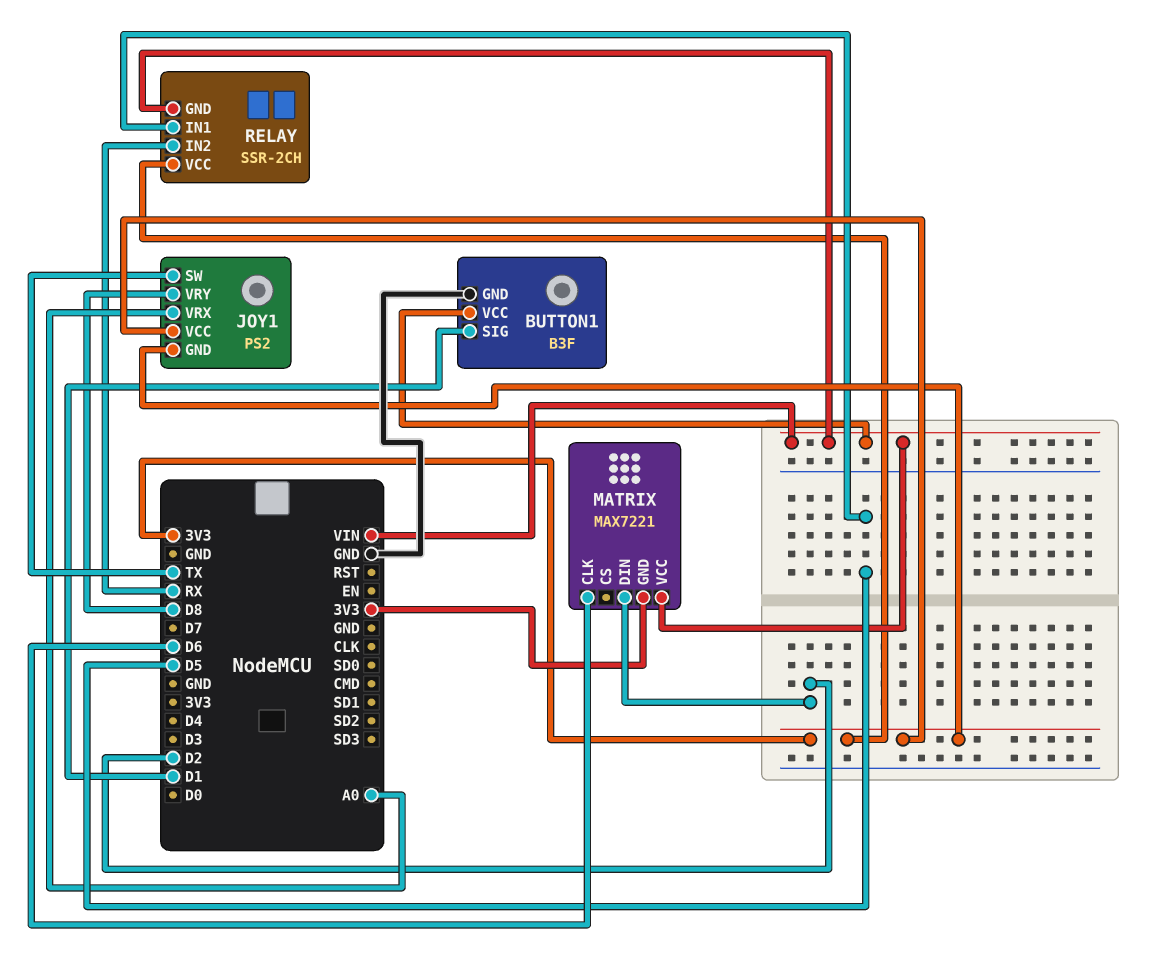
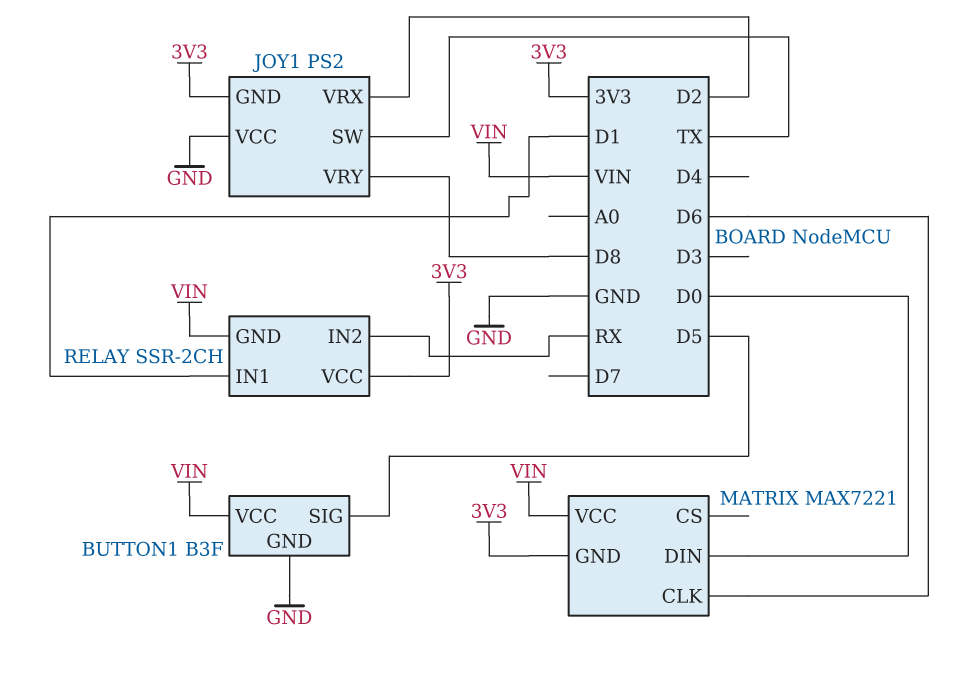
BUTTON1 pin SIG: D1 -> D5
JOY1 pin VCC: 3V3 -> GND
JOY1 pin VRX: A0 -> D2
MATRIX pin DIN: D2 -> D0
RELAY pin IN1: D5 -> D1

